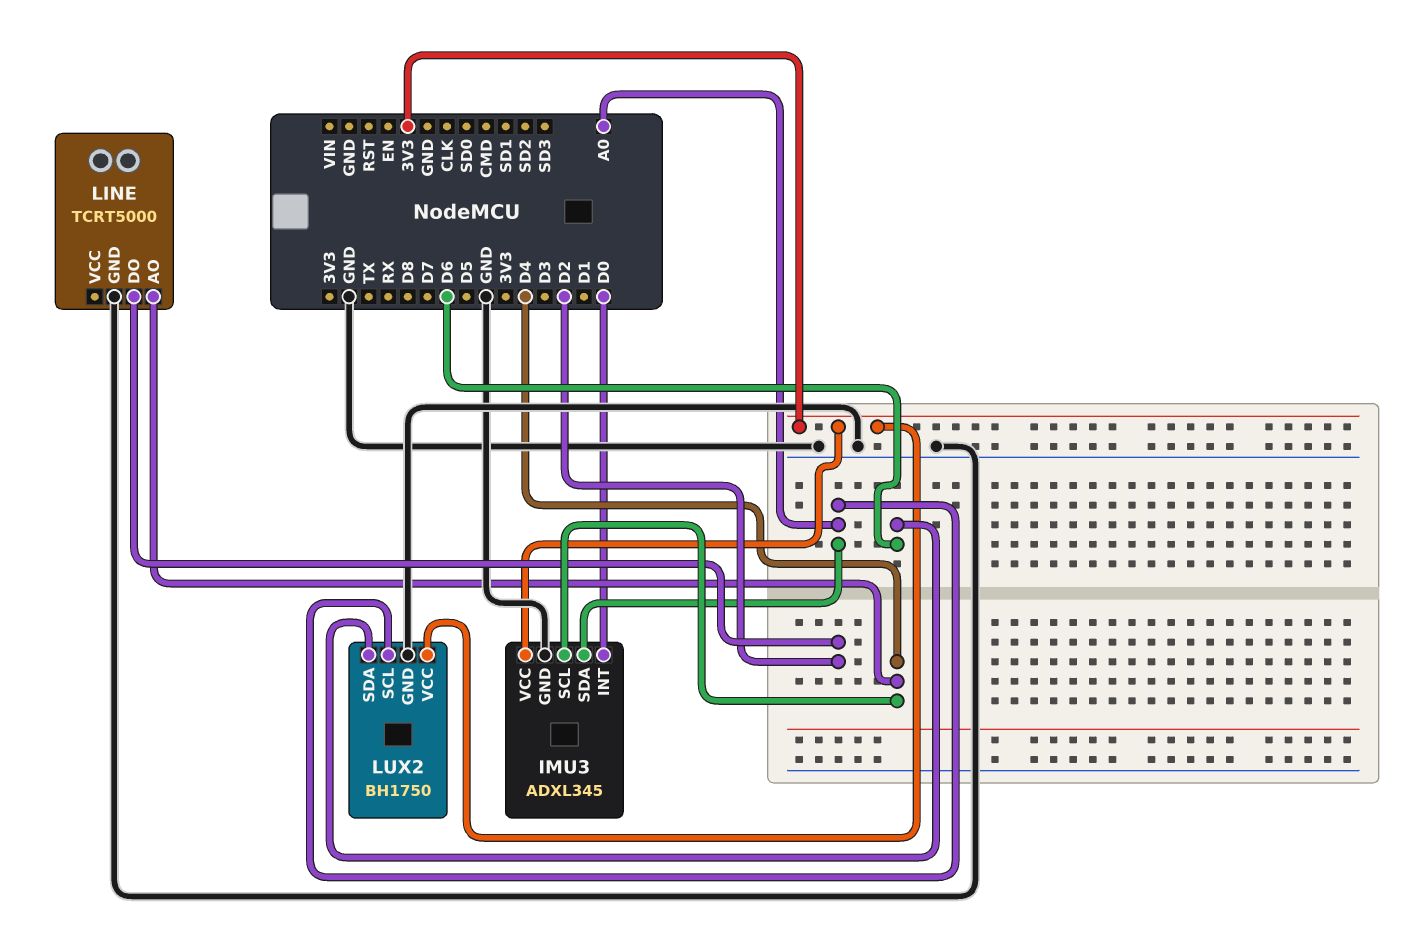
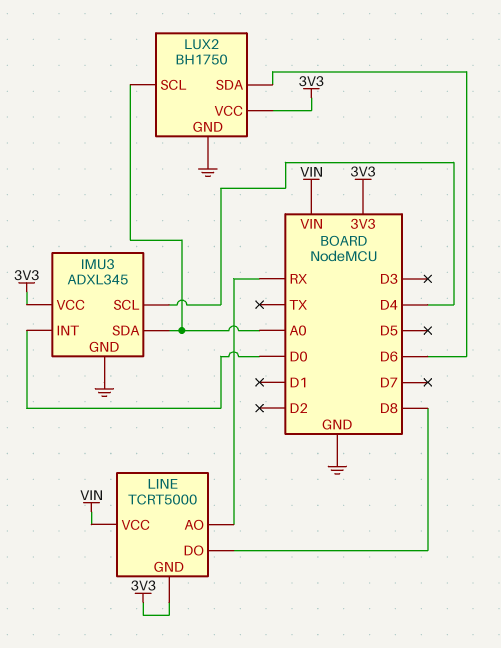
LINE pin AO: D4 -> RX
LINE pin DO: D2 -> D8
LINE pin GND: GND -> 3V3
LINE pin VCC: none -> VIN

